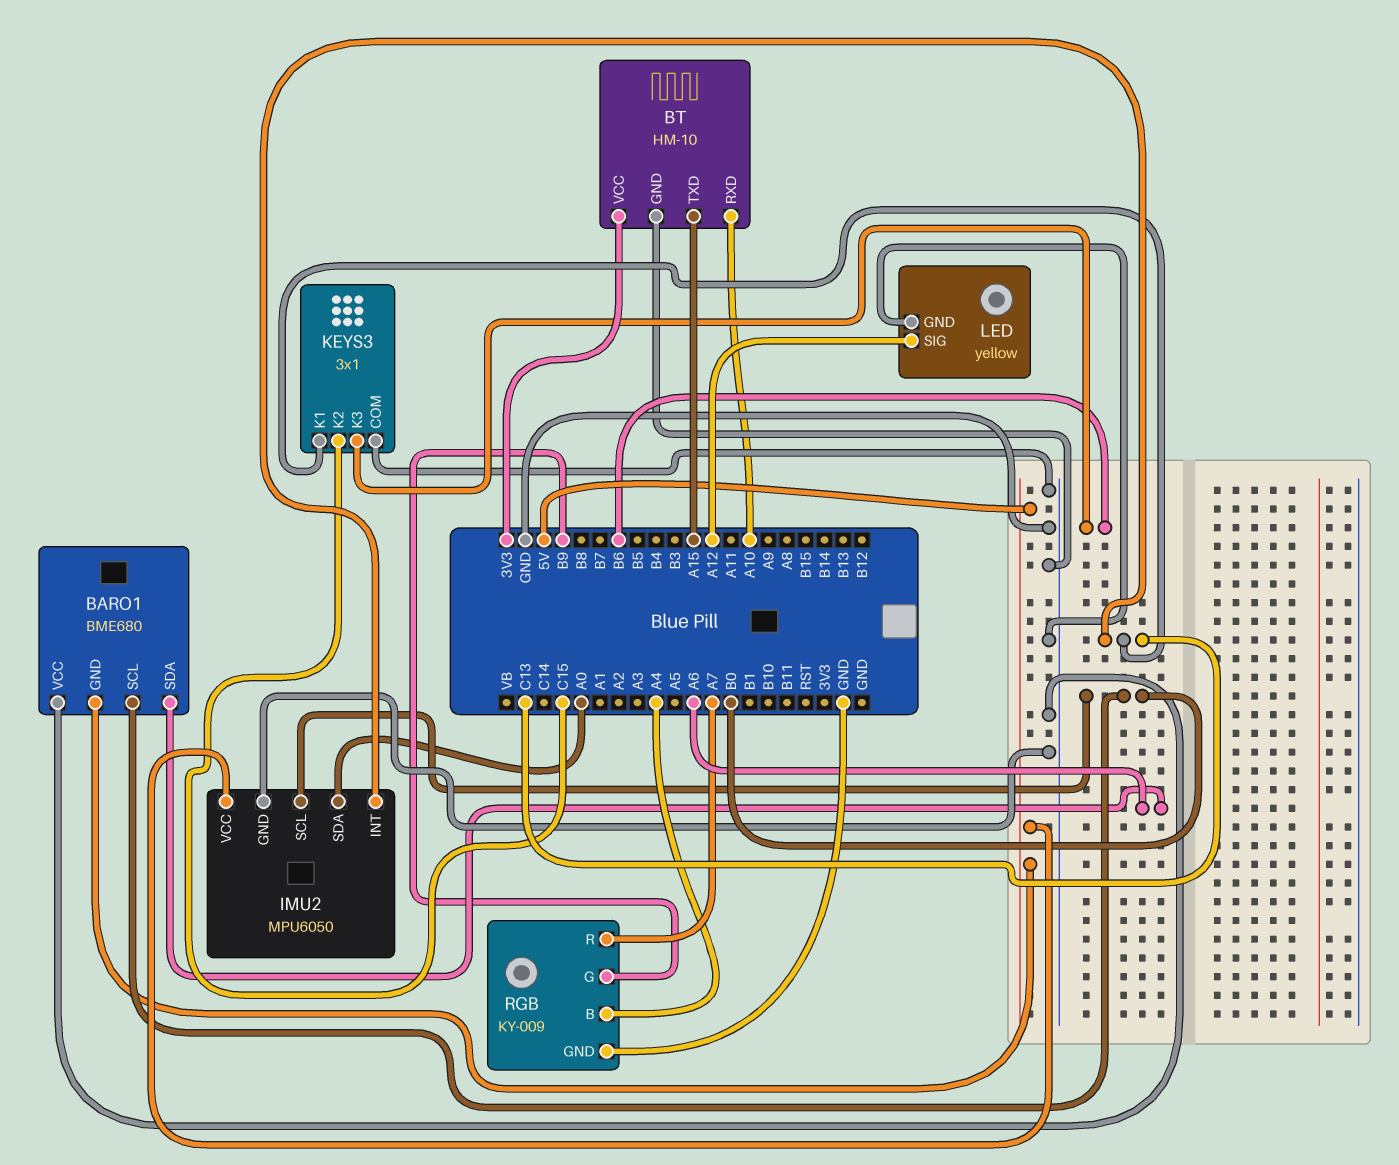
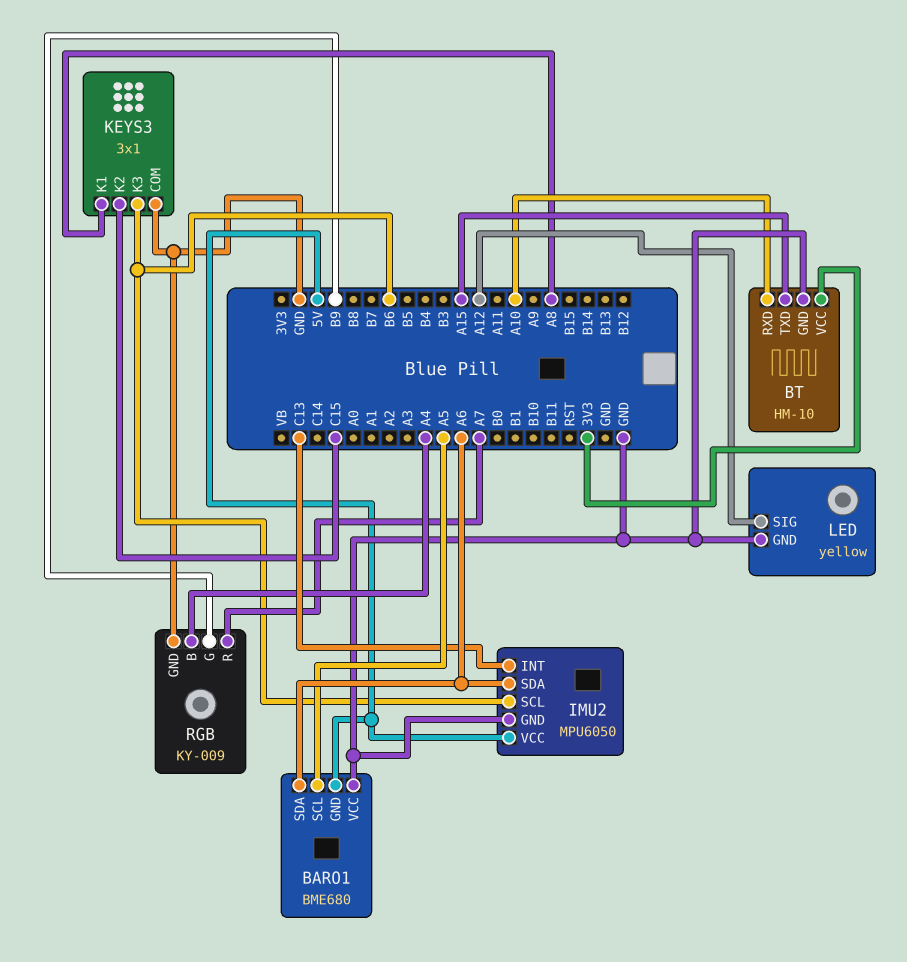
BARO1 pin SCL: B0 -> A5
IMU2 pin SCL: B0 -> B6
IMU2 pin SDA: A0 -> A6
KEYS3 pin K1: C13 -> A8

